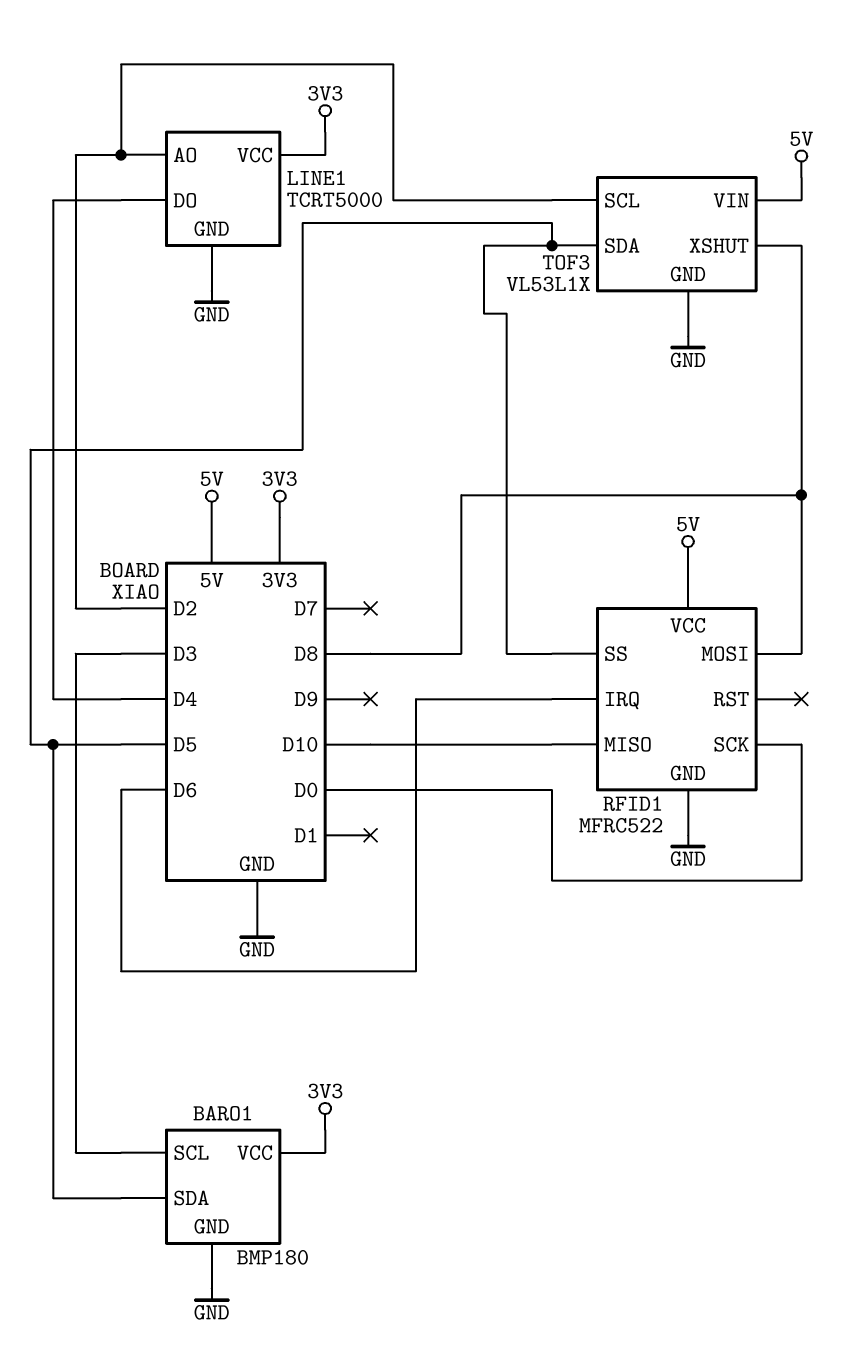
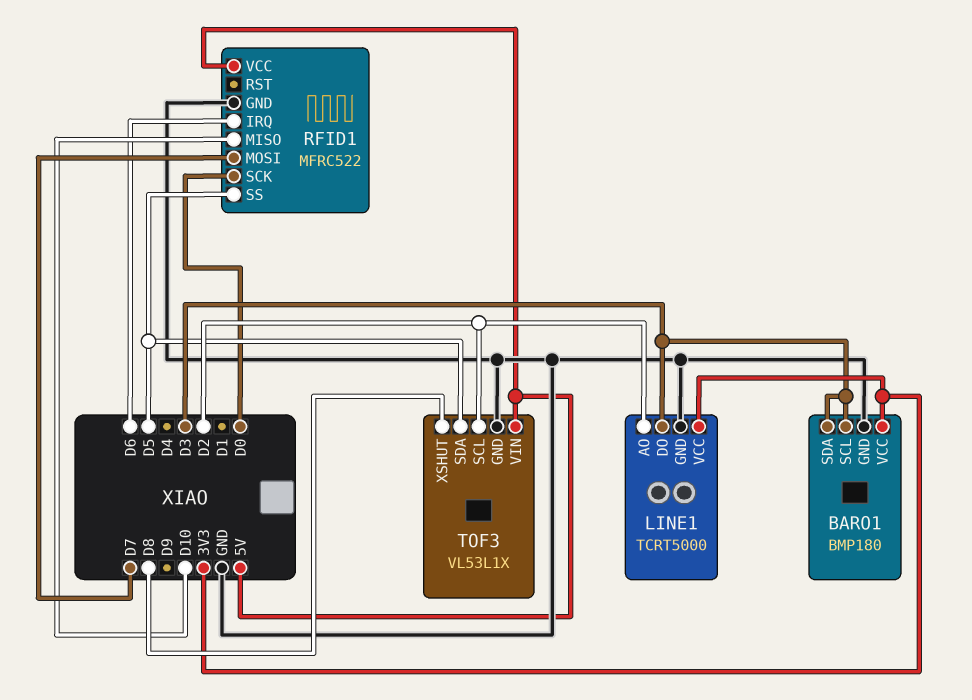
BARO1 pin SDA: D5 -> D3
LINE1 pin DO: D4 -> D3
RFID1 pin MOSI: D8 -> D7

